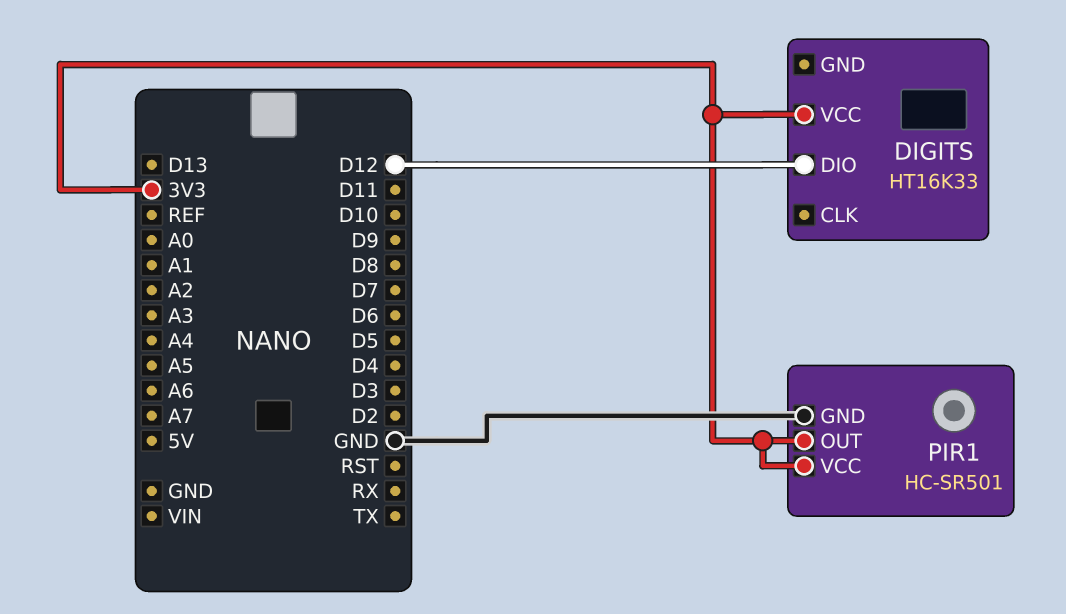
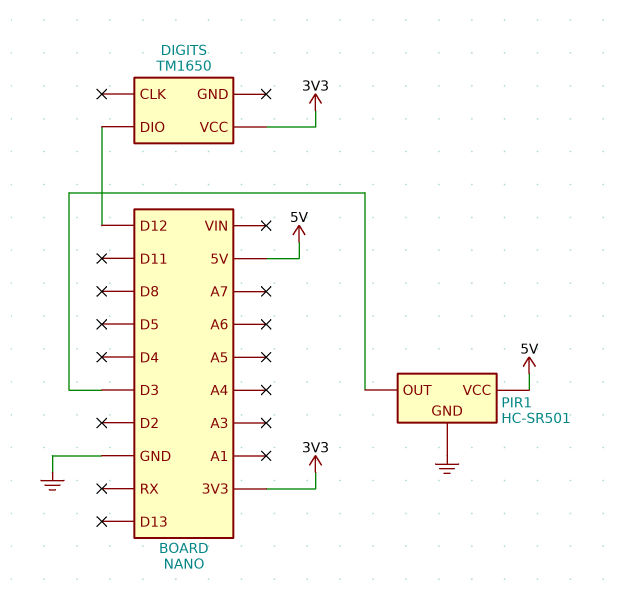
DIGITS: HT16K33 -> TM1650
PIR1 pin OUT: 3V3 -> D3
PIR1 pin VCC: 3V3 -> 5V

